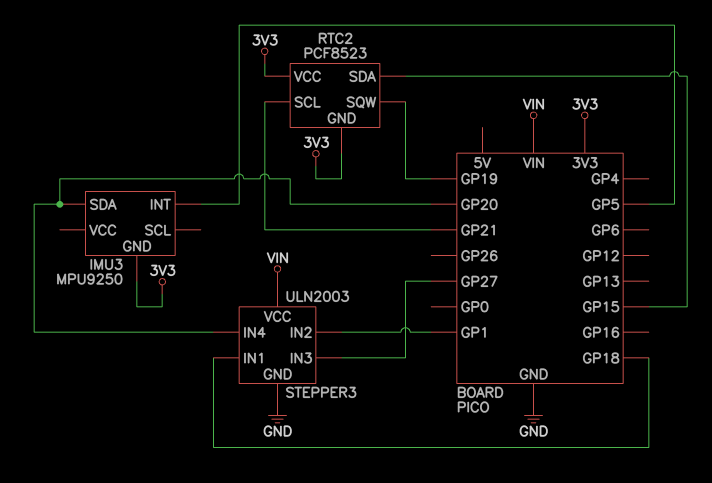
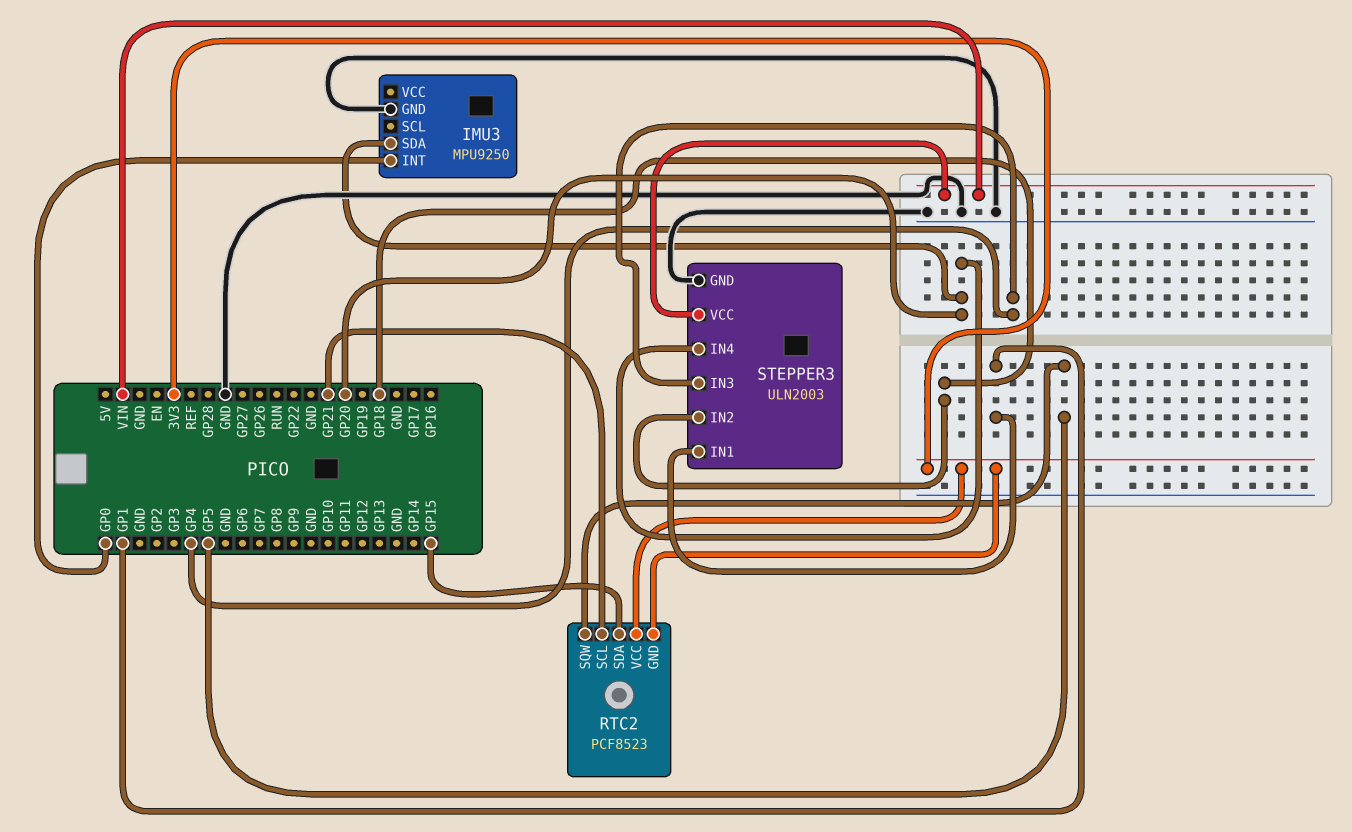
IMU3 pin GND: 3V3 -> GND
IMU3 pin INT: GP5 -> GP0
RTC2 pin SQW: GP19 -> GP5
STEPPER3 pin IN1: GP18 -> GP1
STEPPER3 pin IN2: GP1 -> GP18
STEPPER3 pin IN3: GP27 -> GP4

